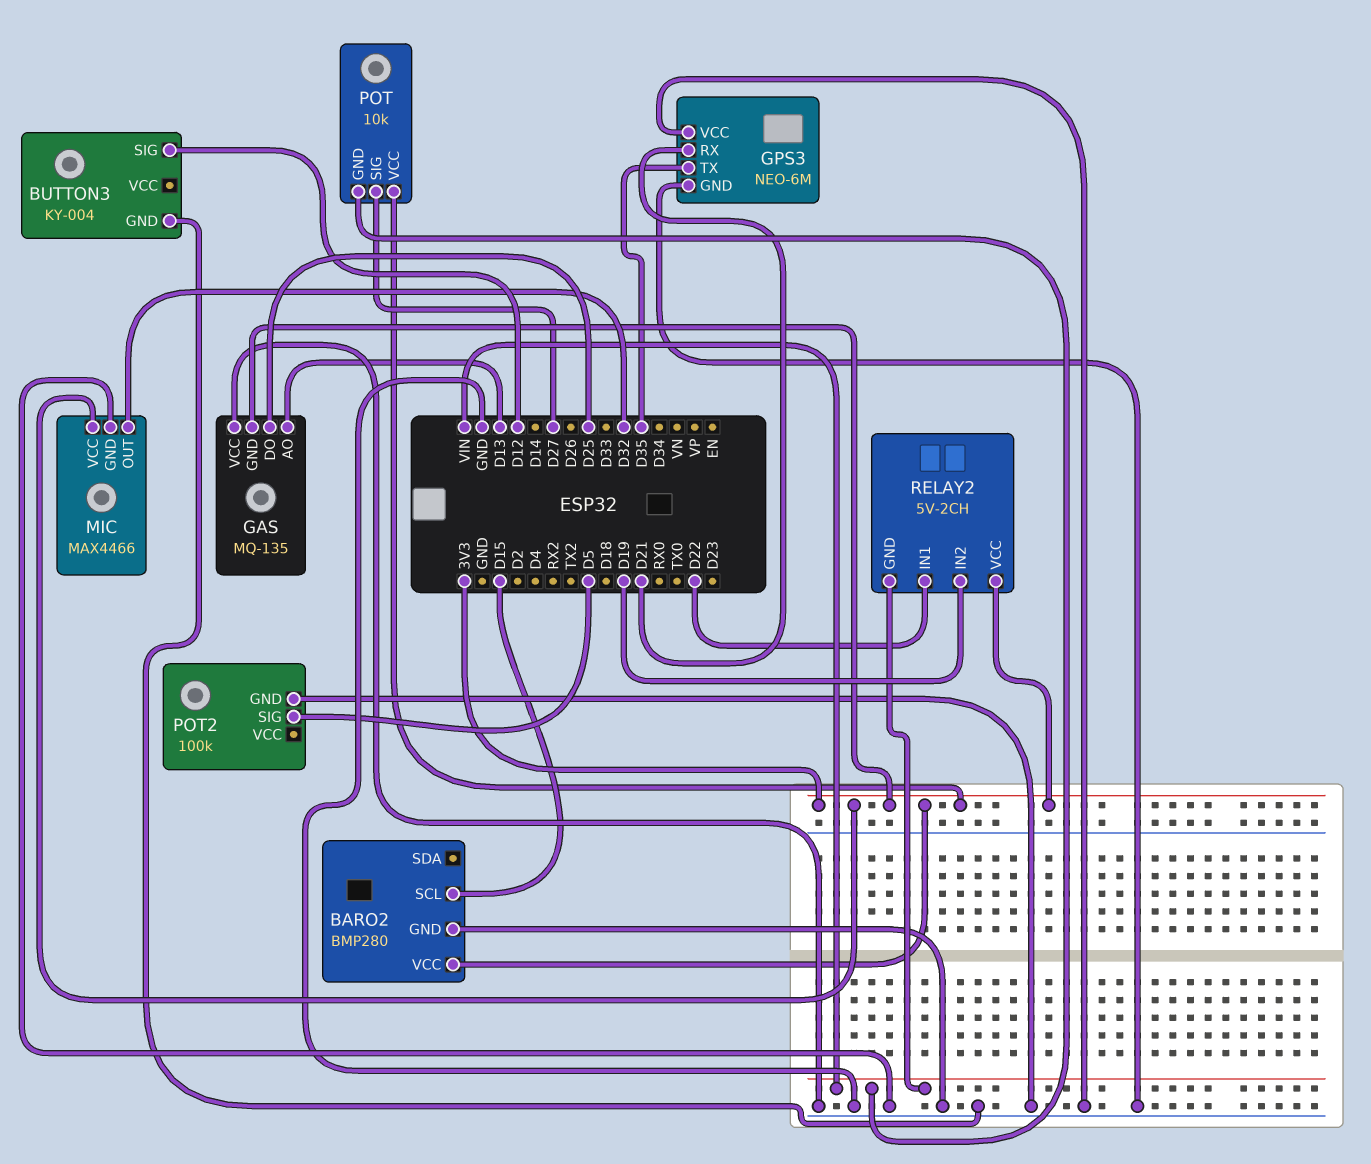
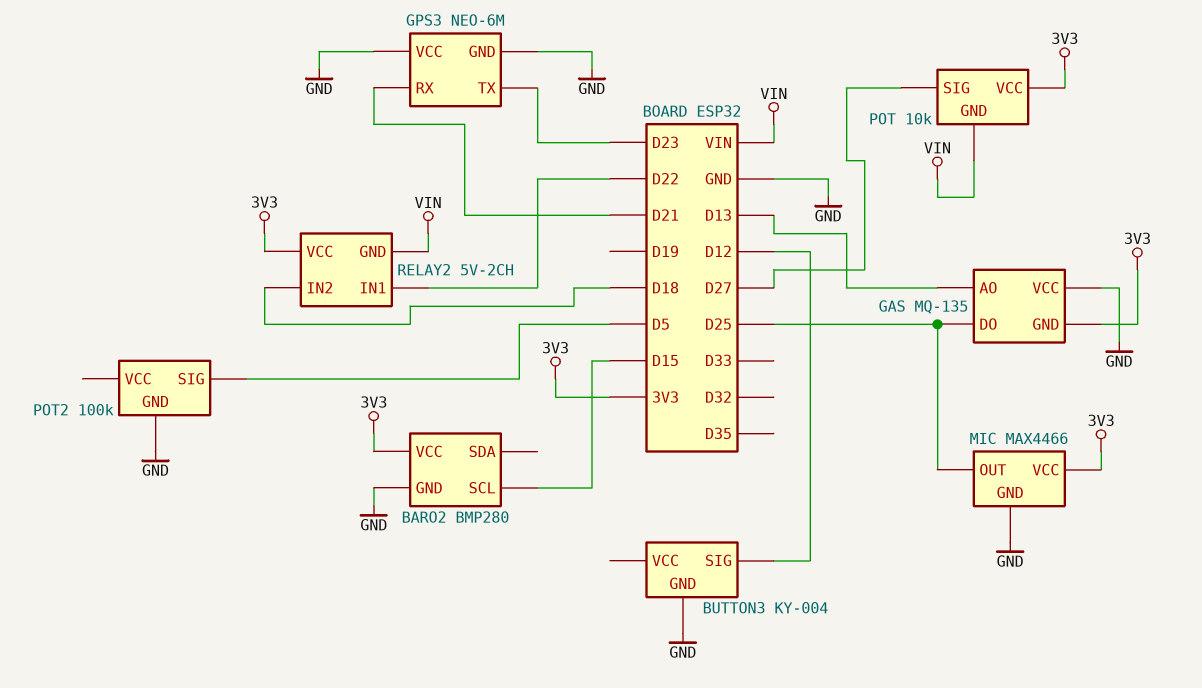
GPS3 pin TX: D35 -> D23
MIC pin OUT: D32 -> D25
RELAY2 pin IN2: D19 -> D18

